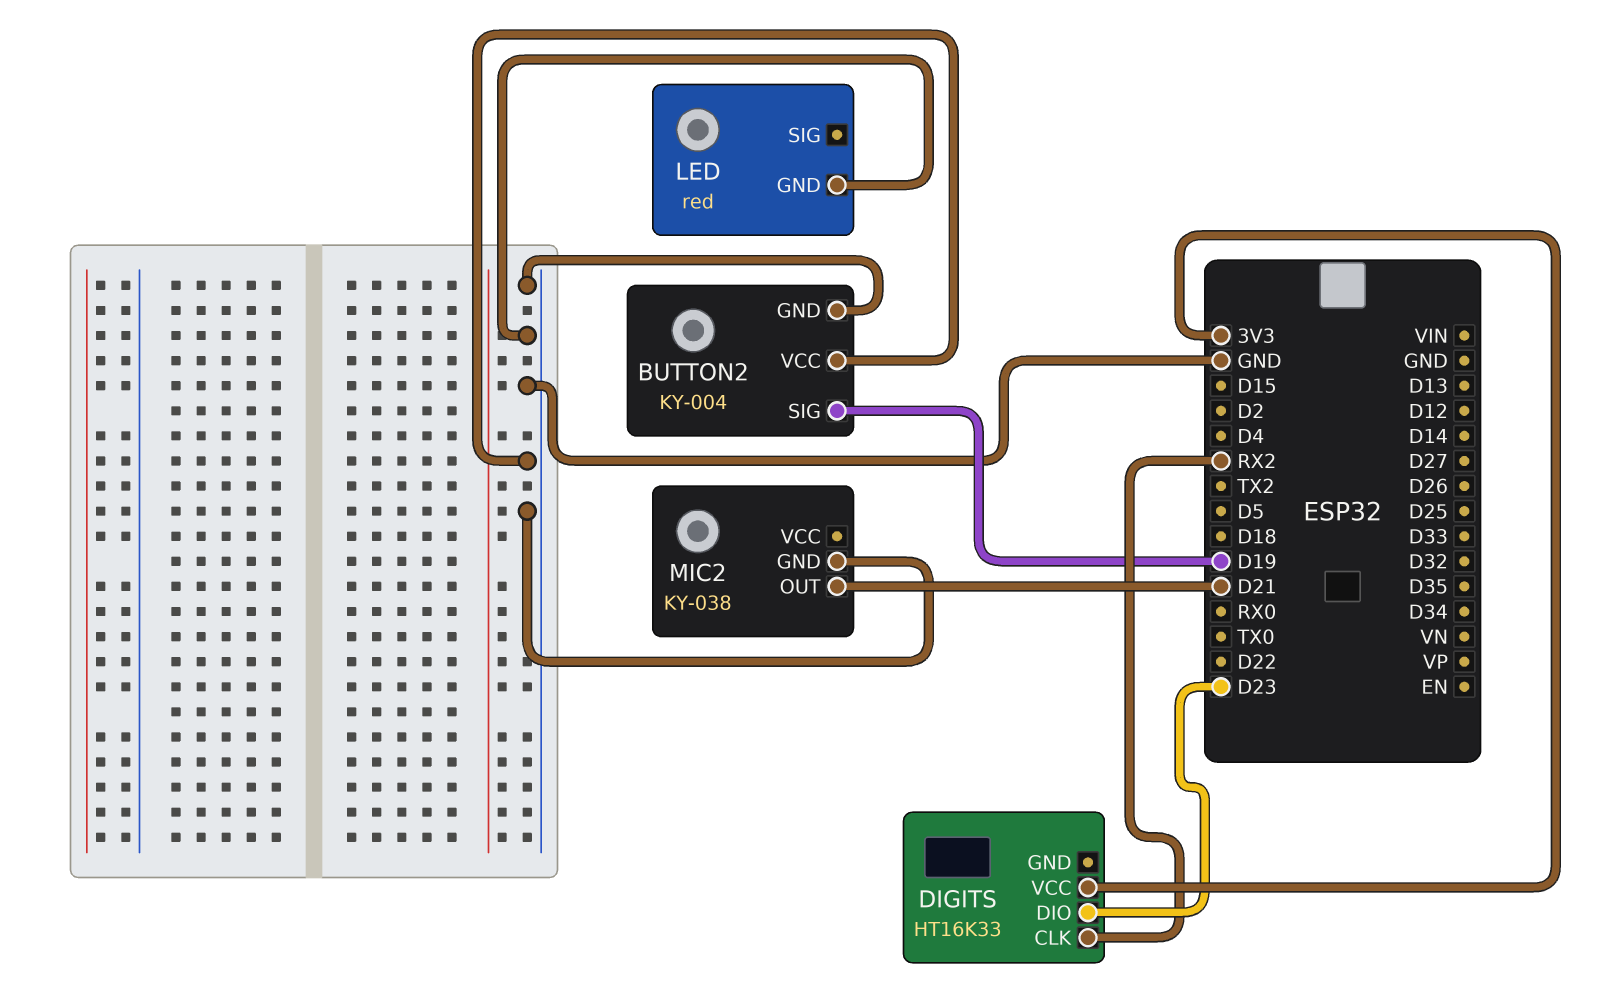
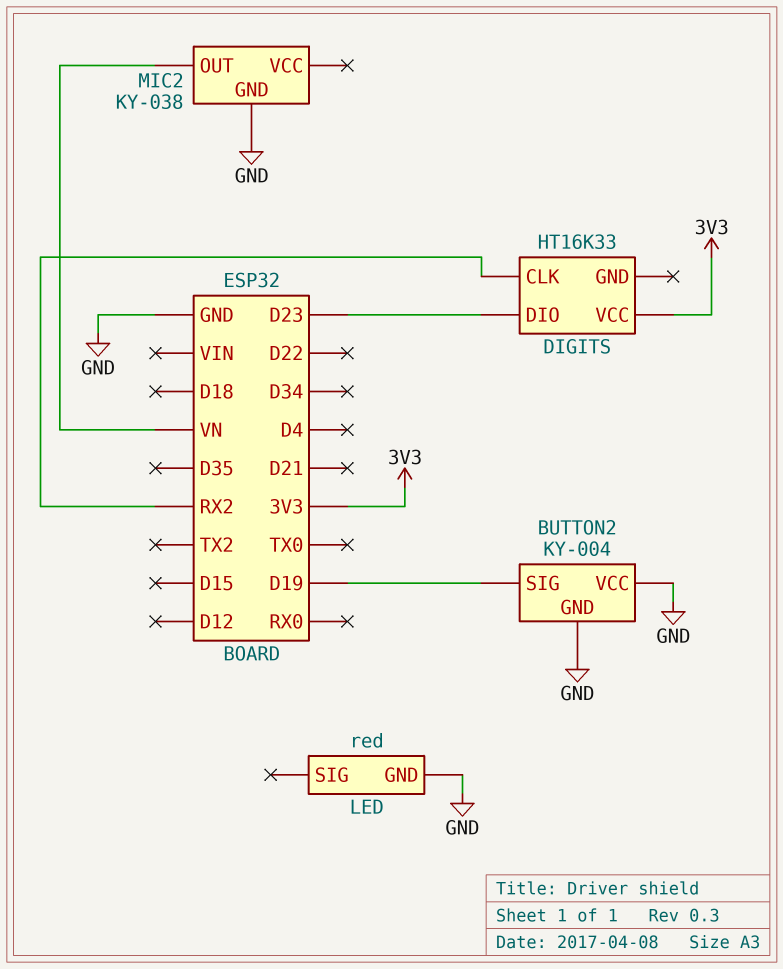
MIC2 pin OUT: D21 -> VN

